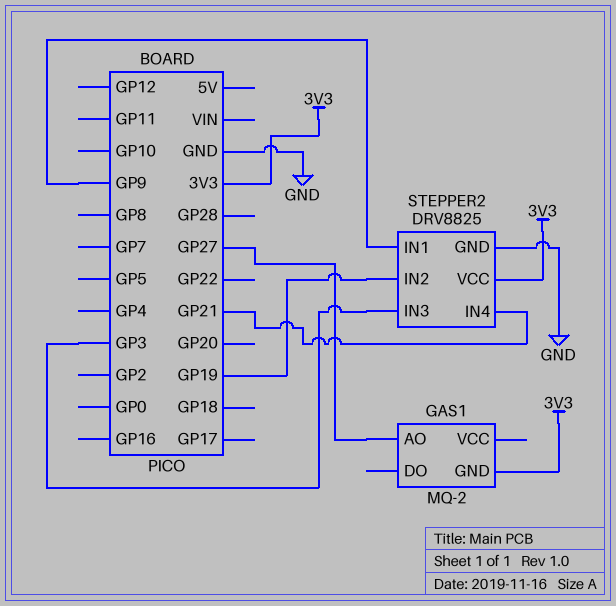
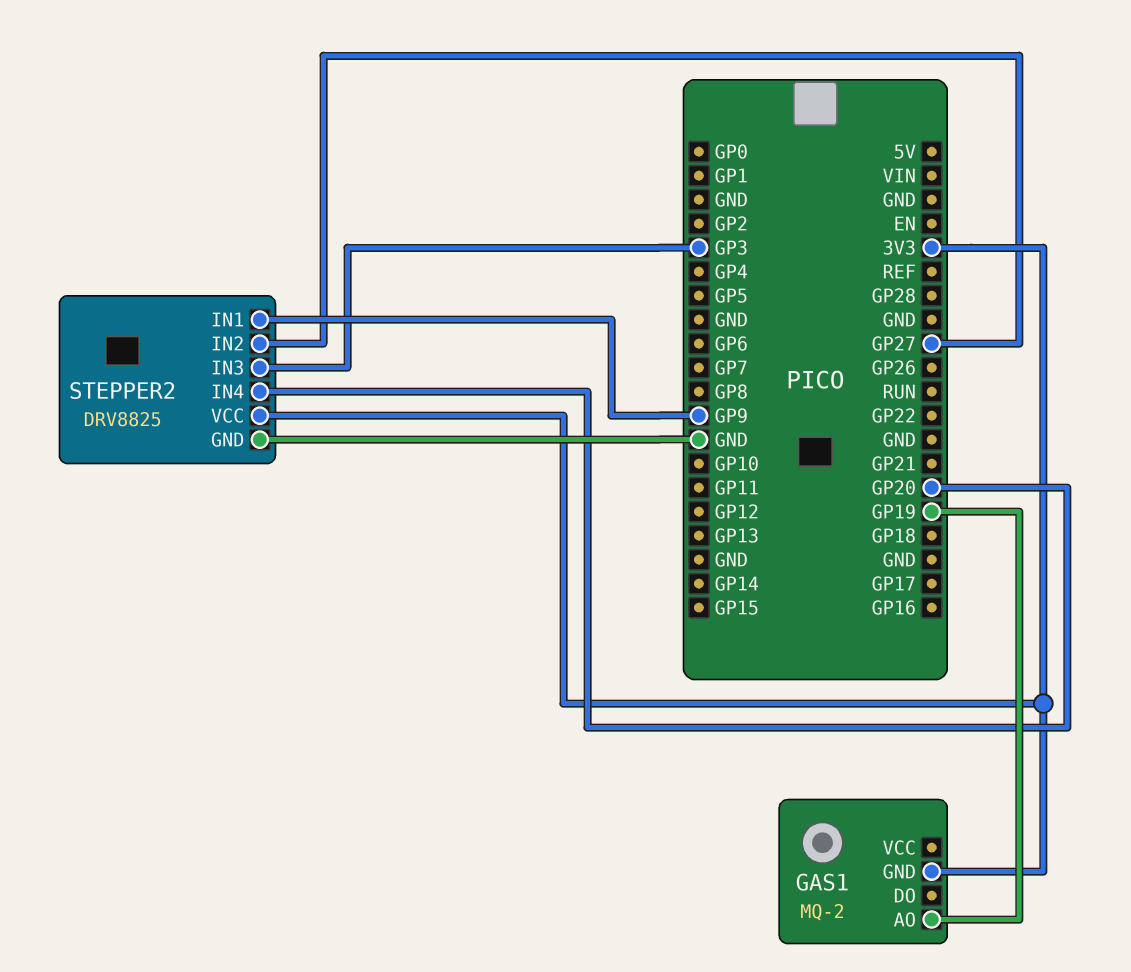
GAS1 pin AO: GP27 -> GP19
STEPPER2 pin IN2: GP19 -> GP27
STEPPER2 pin IN4: GP21 -> GP20

